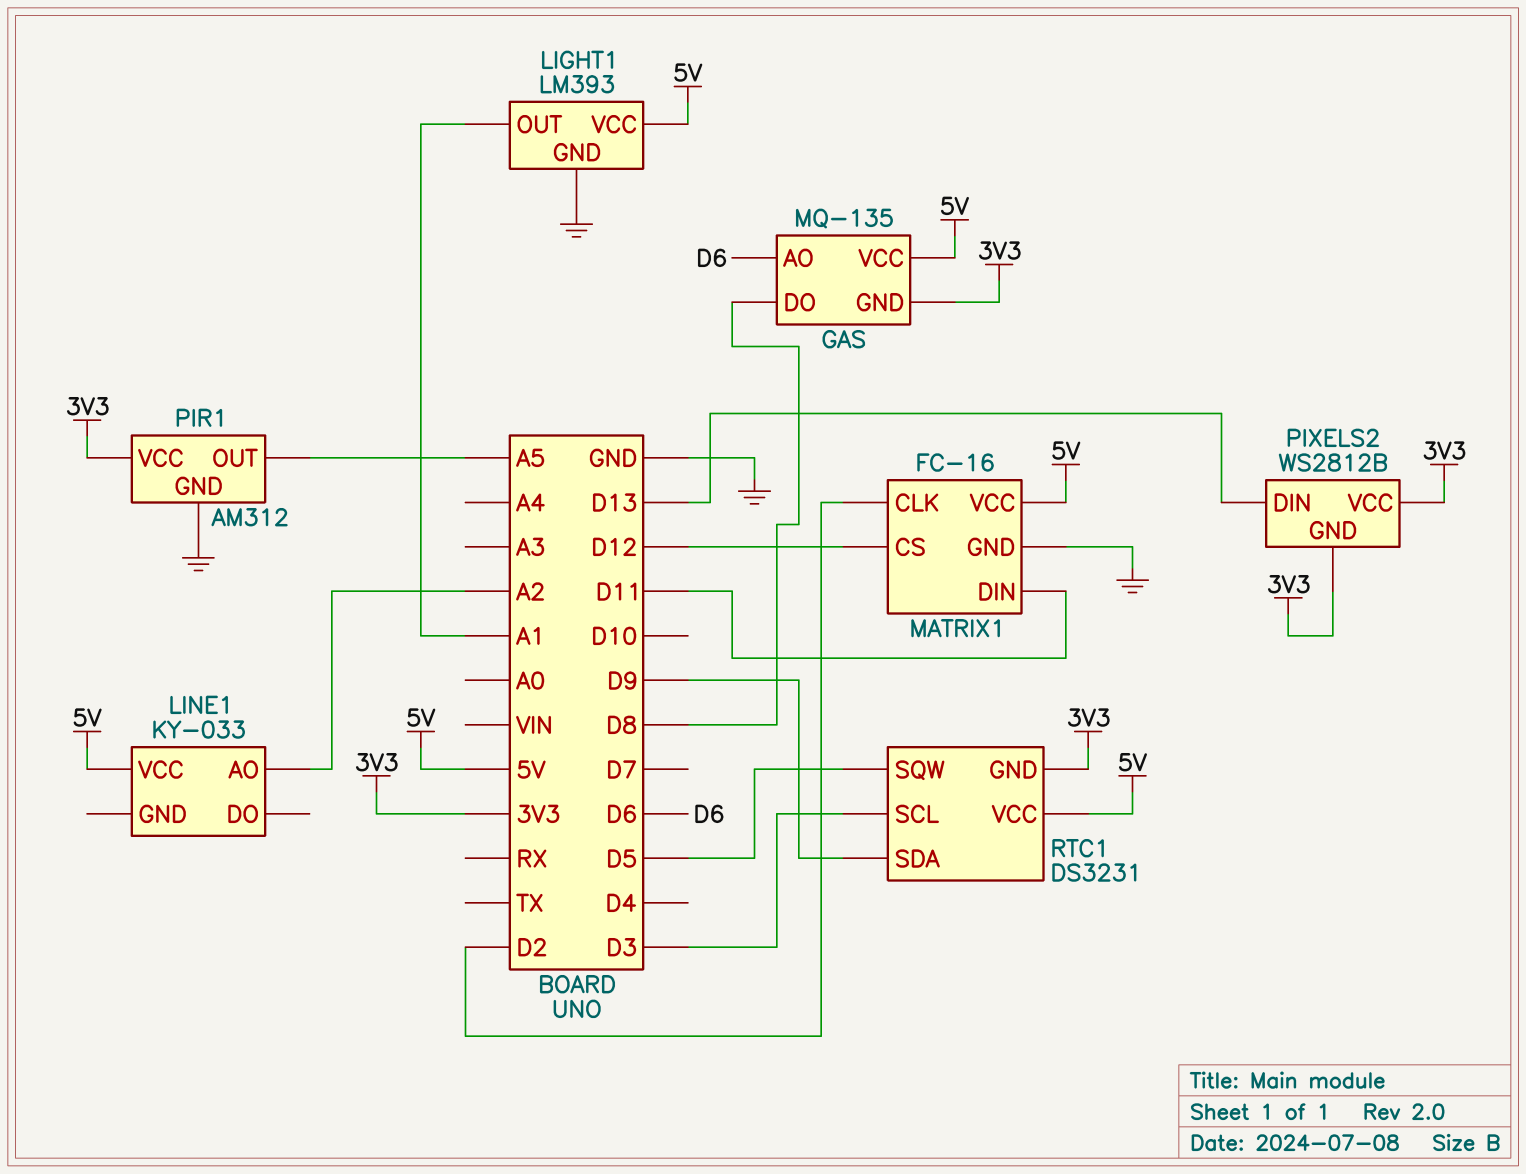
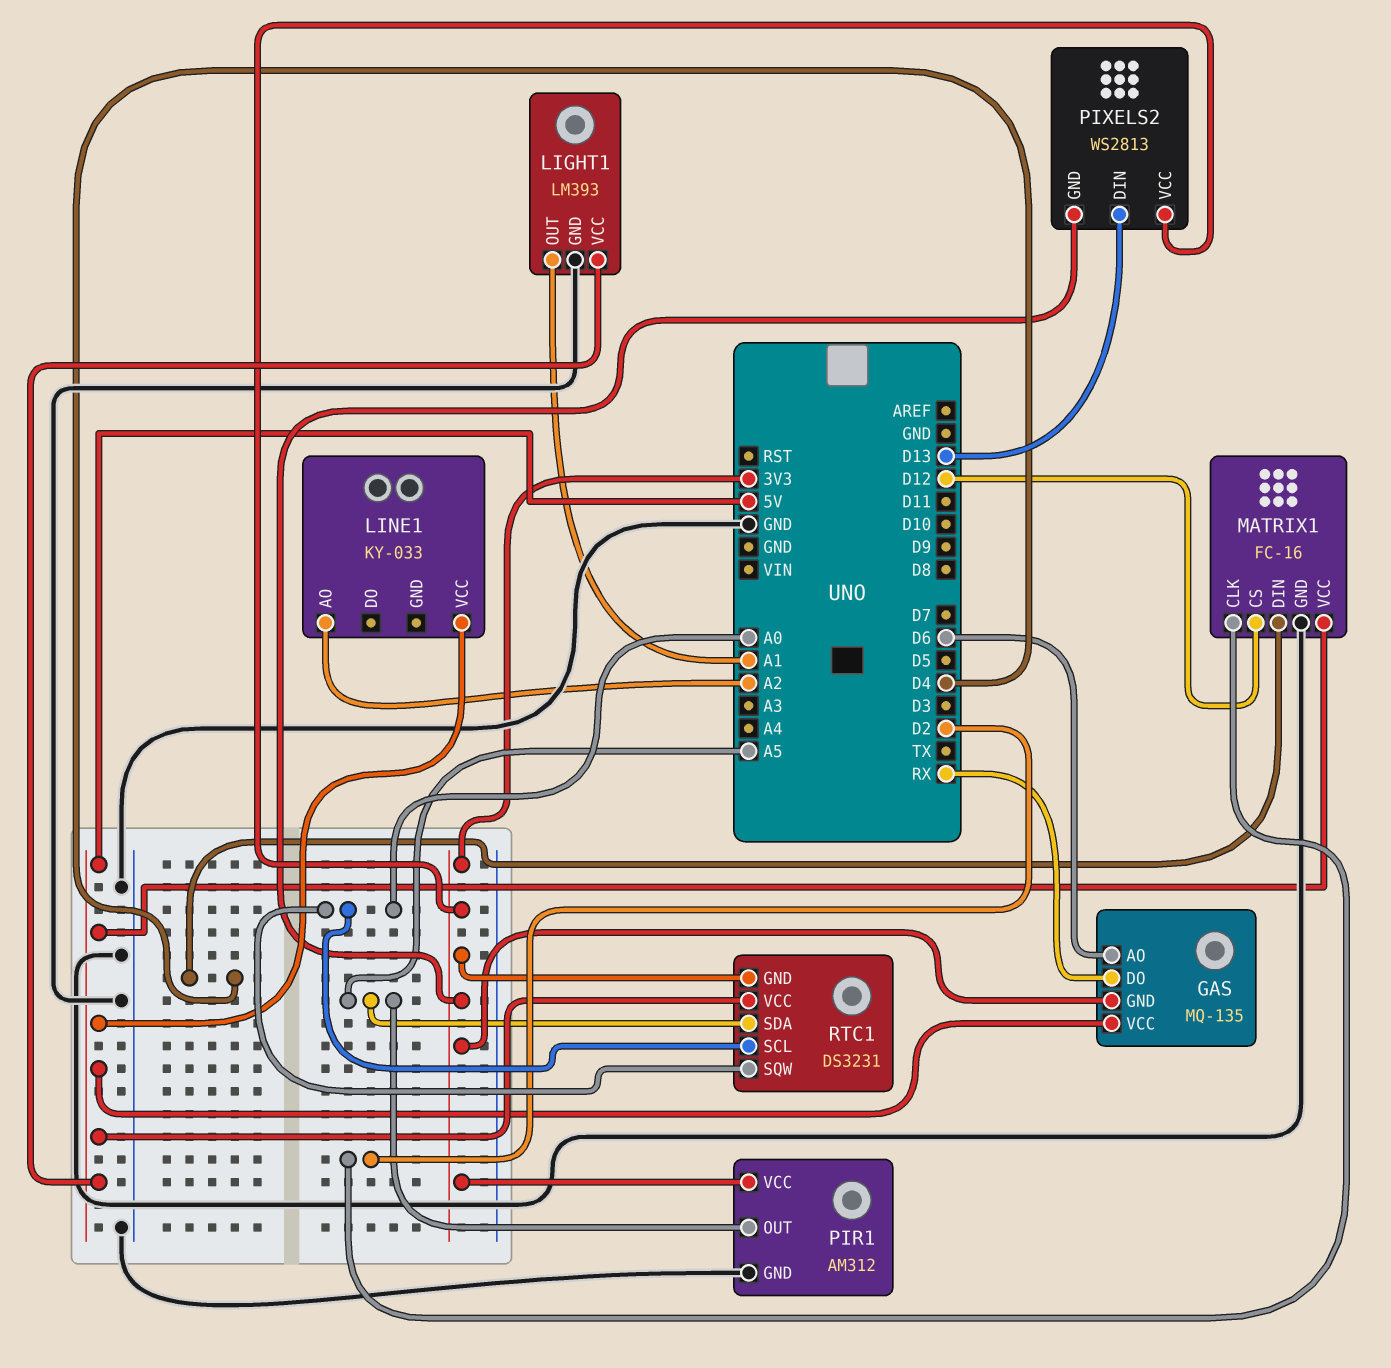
GAS pin DO: D8 -> RX
MATRIX1 pin DIN: D11 -> D4
PIXELS2: WS2812B -> WS2813
RTC1 pin SCL: D3 -> A0
RTC1 pin SDA: D9 -> A5
RTC1 pin SQW: D5 -> A0

